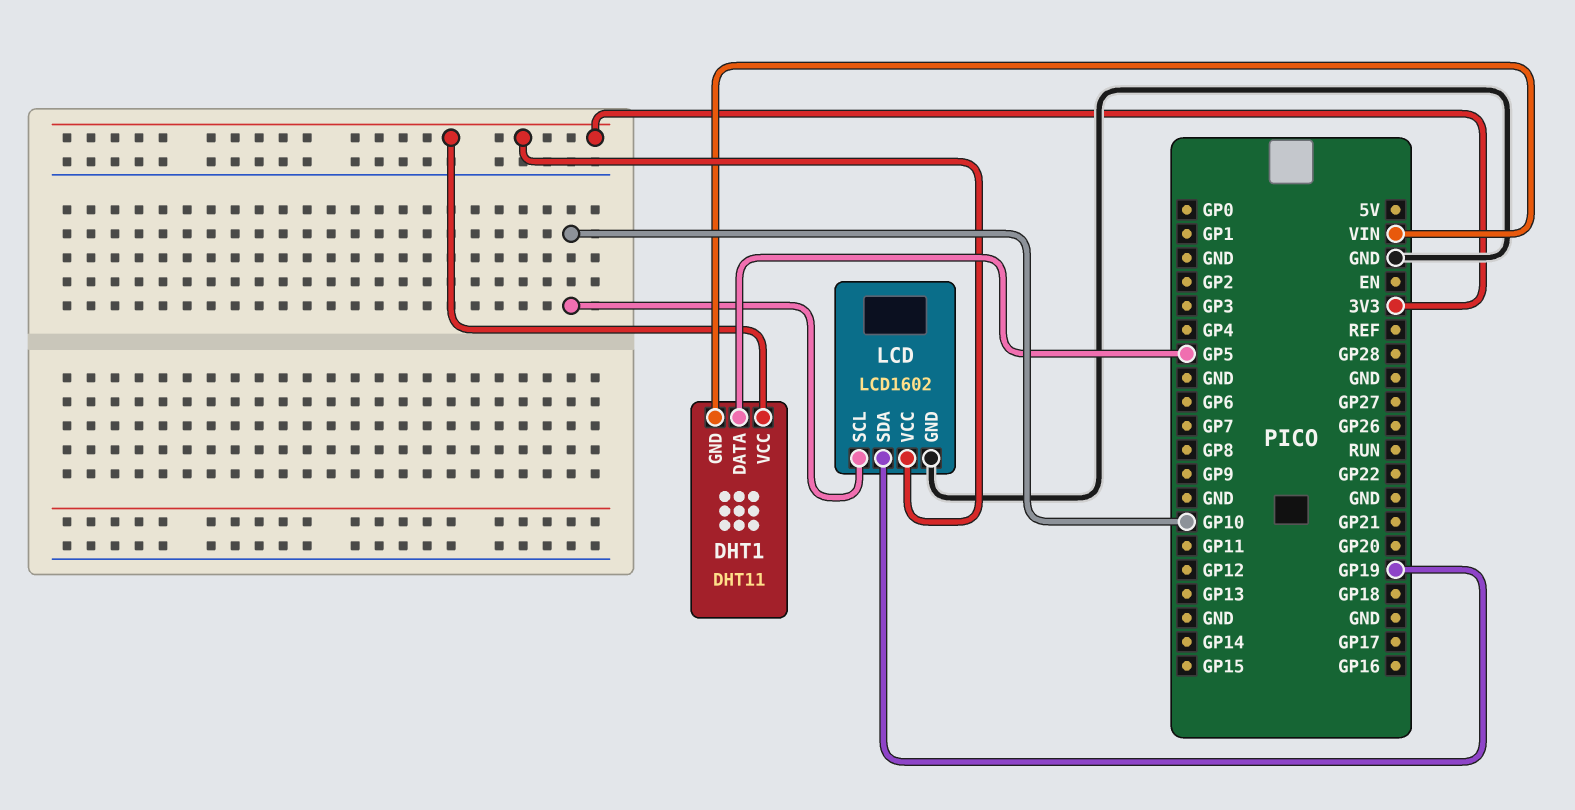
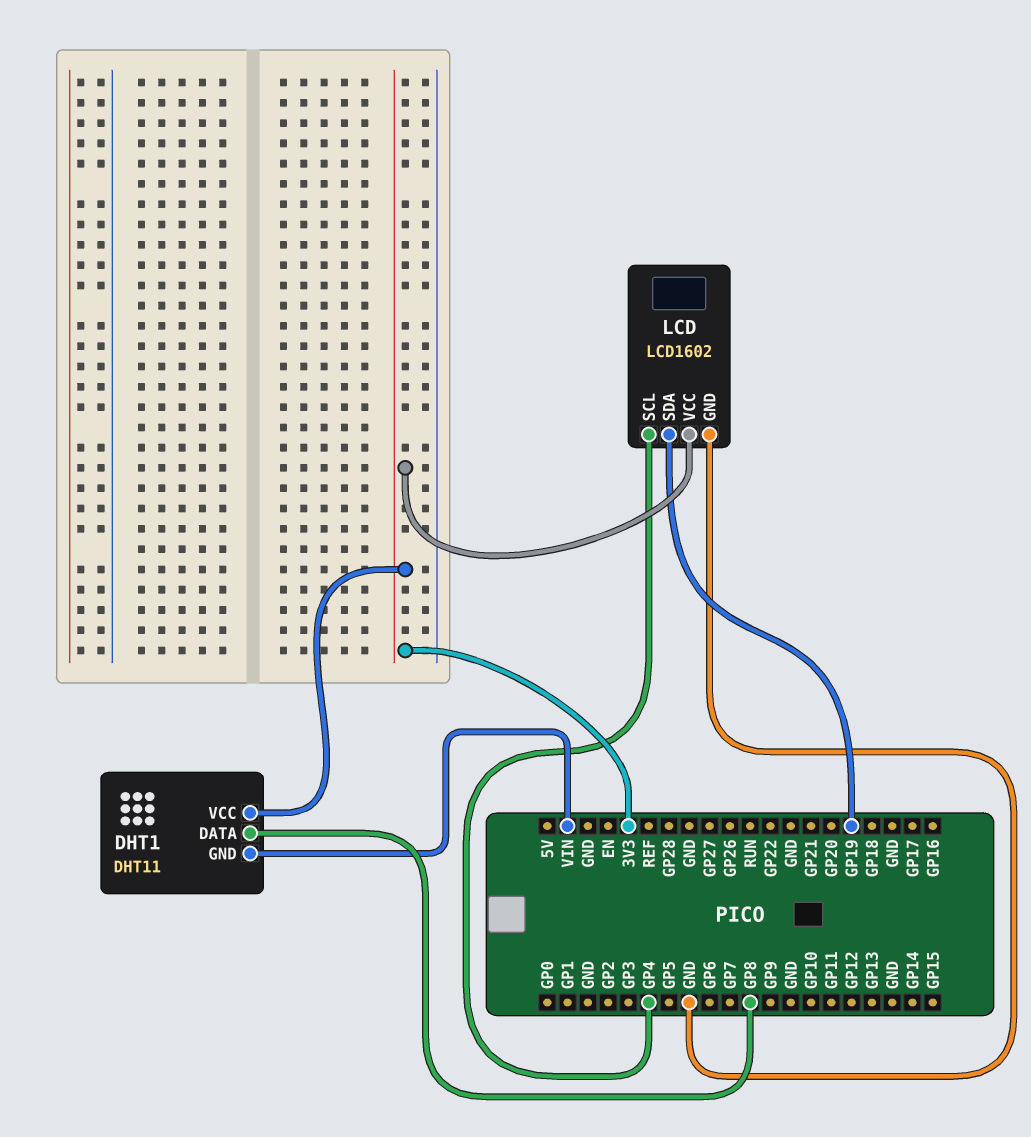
DHT1 pin DATA: GP5 -> GP8
LCD pin SCL: GP10 -> GP4

